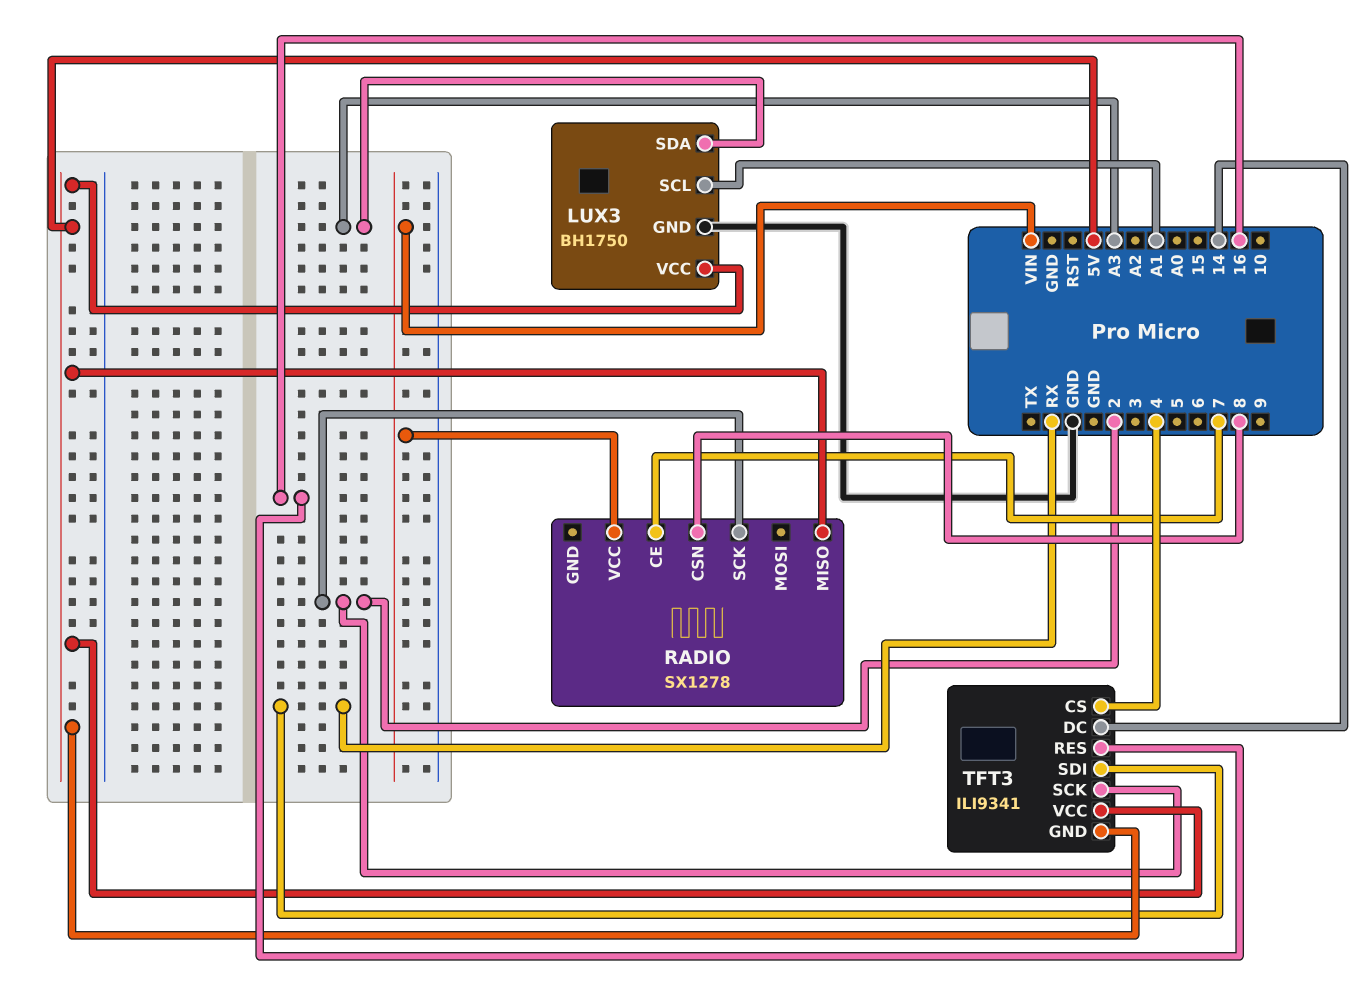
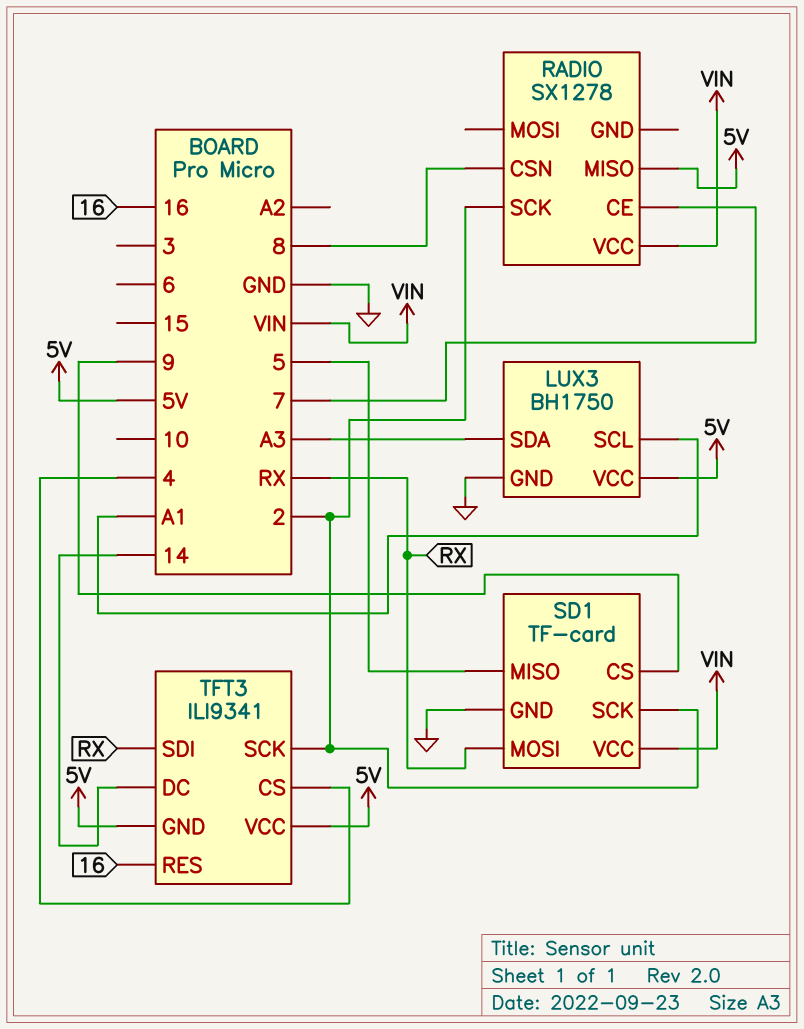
SD1: none -> TF-card
SD1 pin CS: none -> 9
SD1 pin GND: none -> GND
SD1 pin MISO: none -> 5
SD1 pin MOSI: none -> RX
SD1 pin SCK: none -> 2
SD1 pin VCC: none -> VIN

